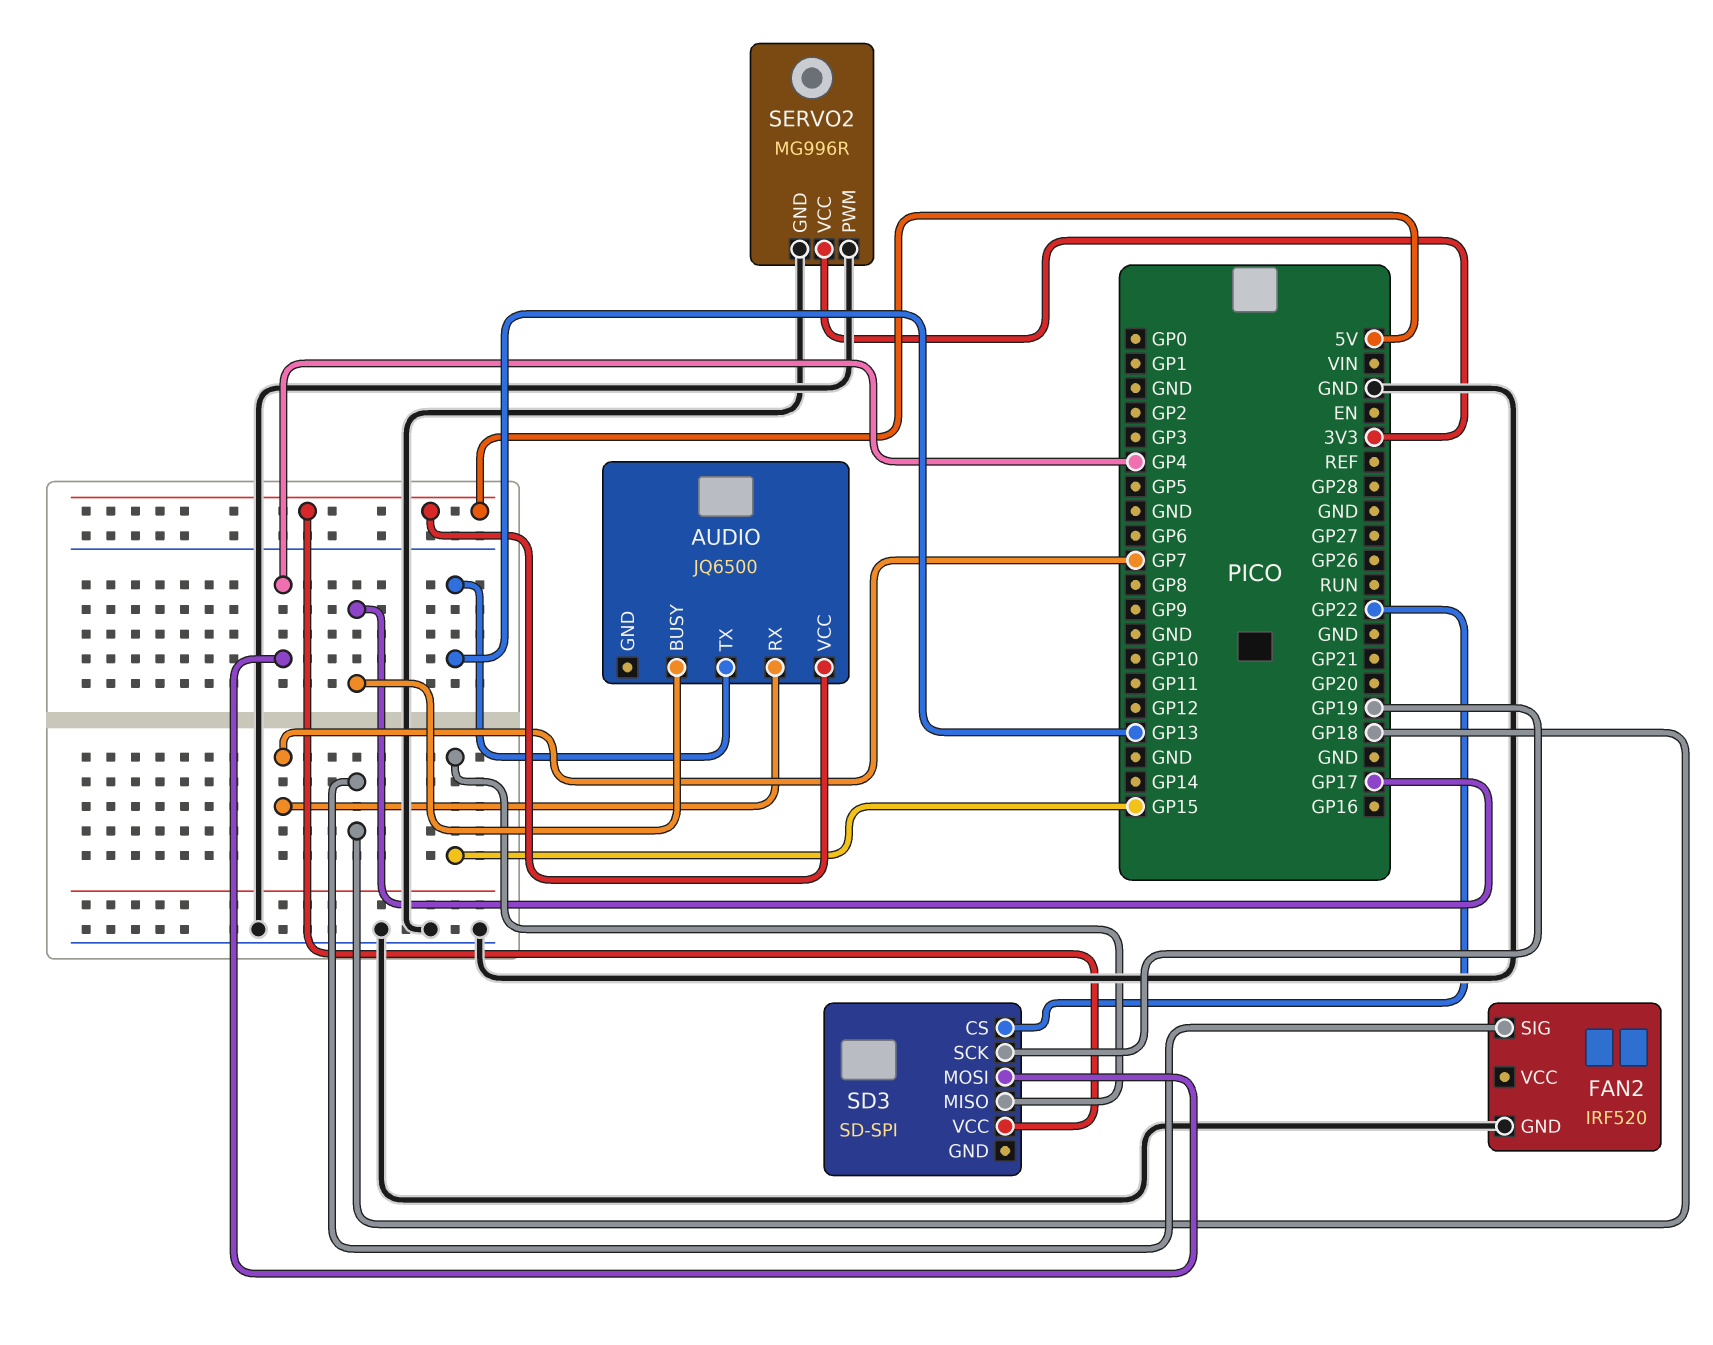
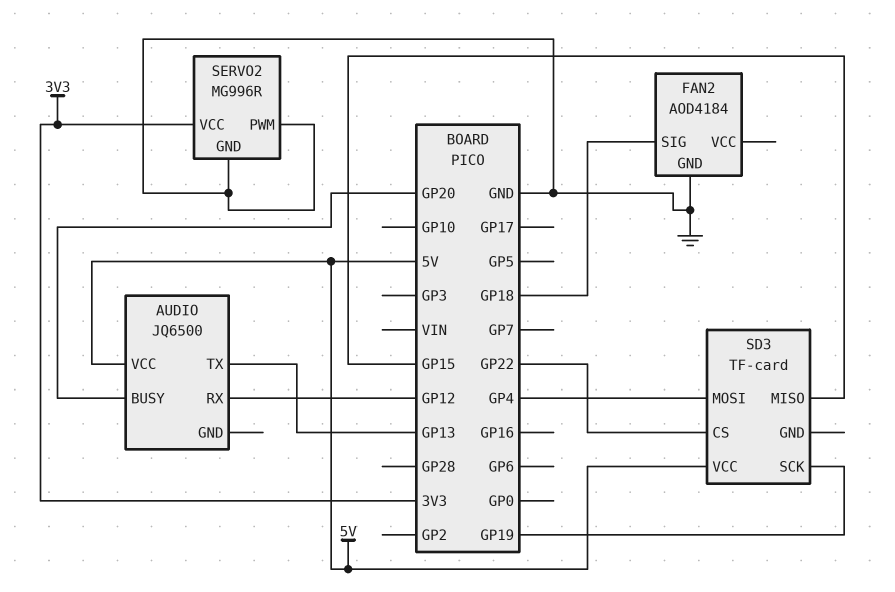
AUDIO pin BUSY: GP17 -> GP20
AUDIO pin RX: GP7 -> GP12
FAN2: IRF520 -> AOD4184
SD3: SD-SPI -> TF-card

